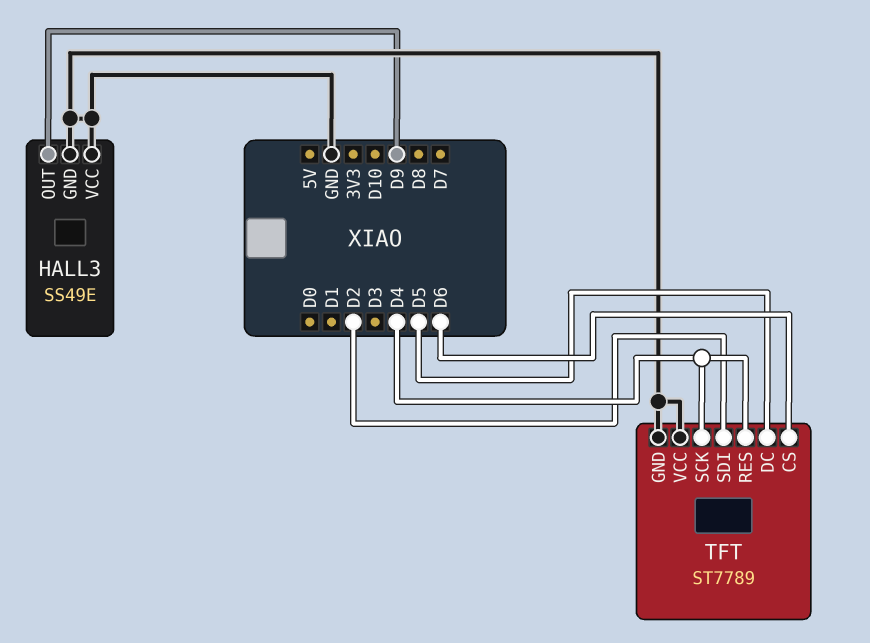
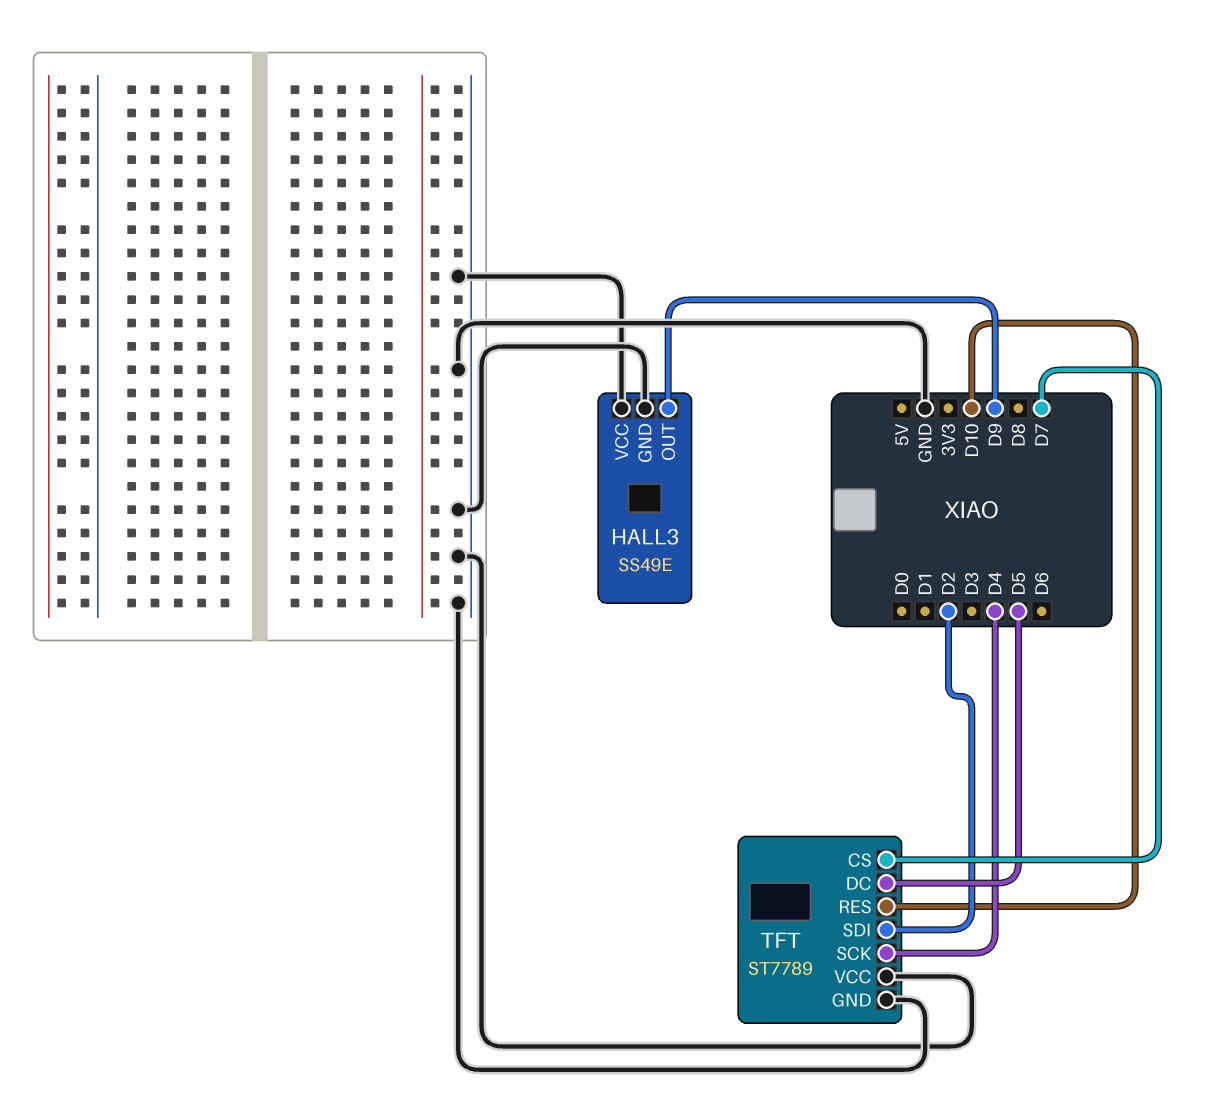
TFT pin CS: D6 -> D7
TFT pin RES: D4 -> D10

